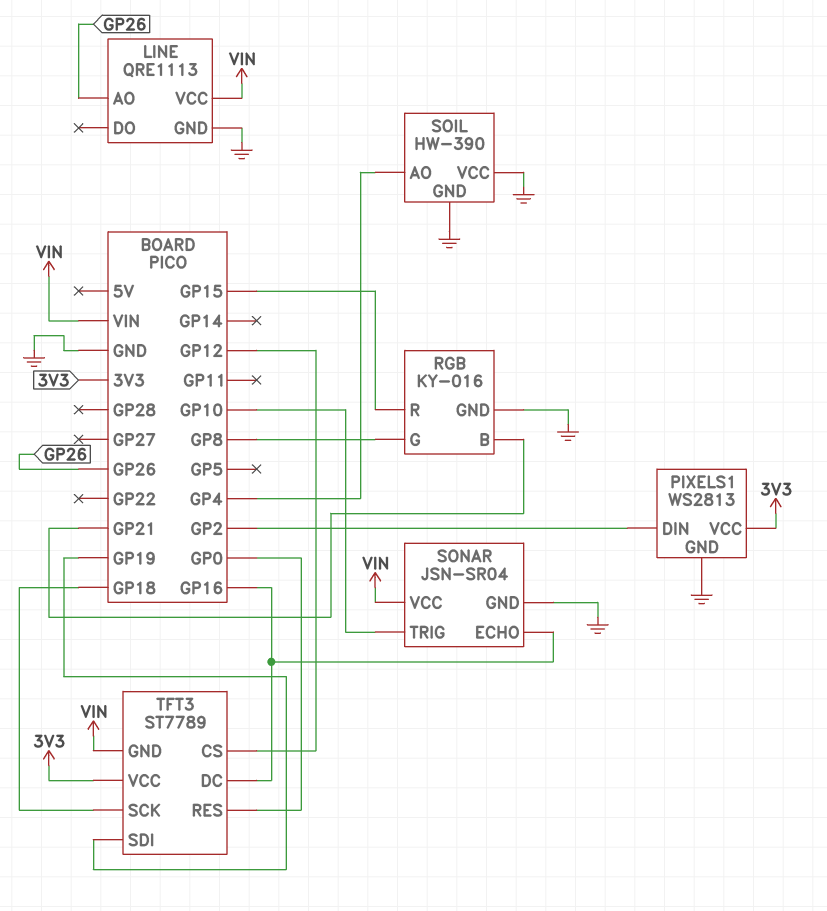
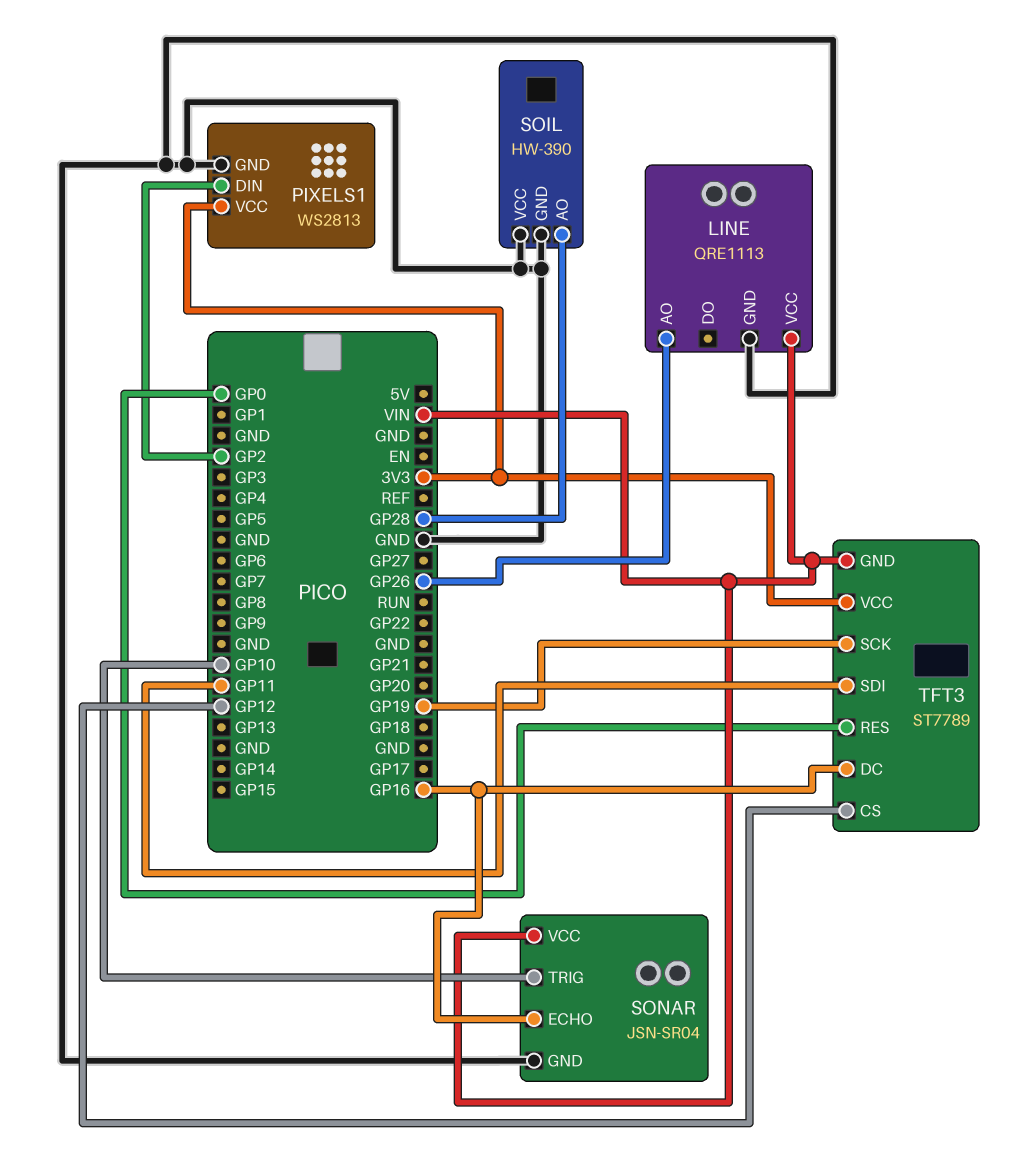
RGB: KY-016 -> none
RGB pin B: GP21 -> none
RGB pin G: GP8 -> none
RGB pin GND: GND -> none
RGB pin R: GP15 -> none
SOIL pin AO: GP4 -> GP28
TFT3 pin SCK: GP18 -> GP19
TFT3 pin SDI: GP19 -> GP11

